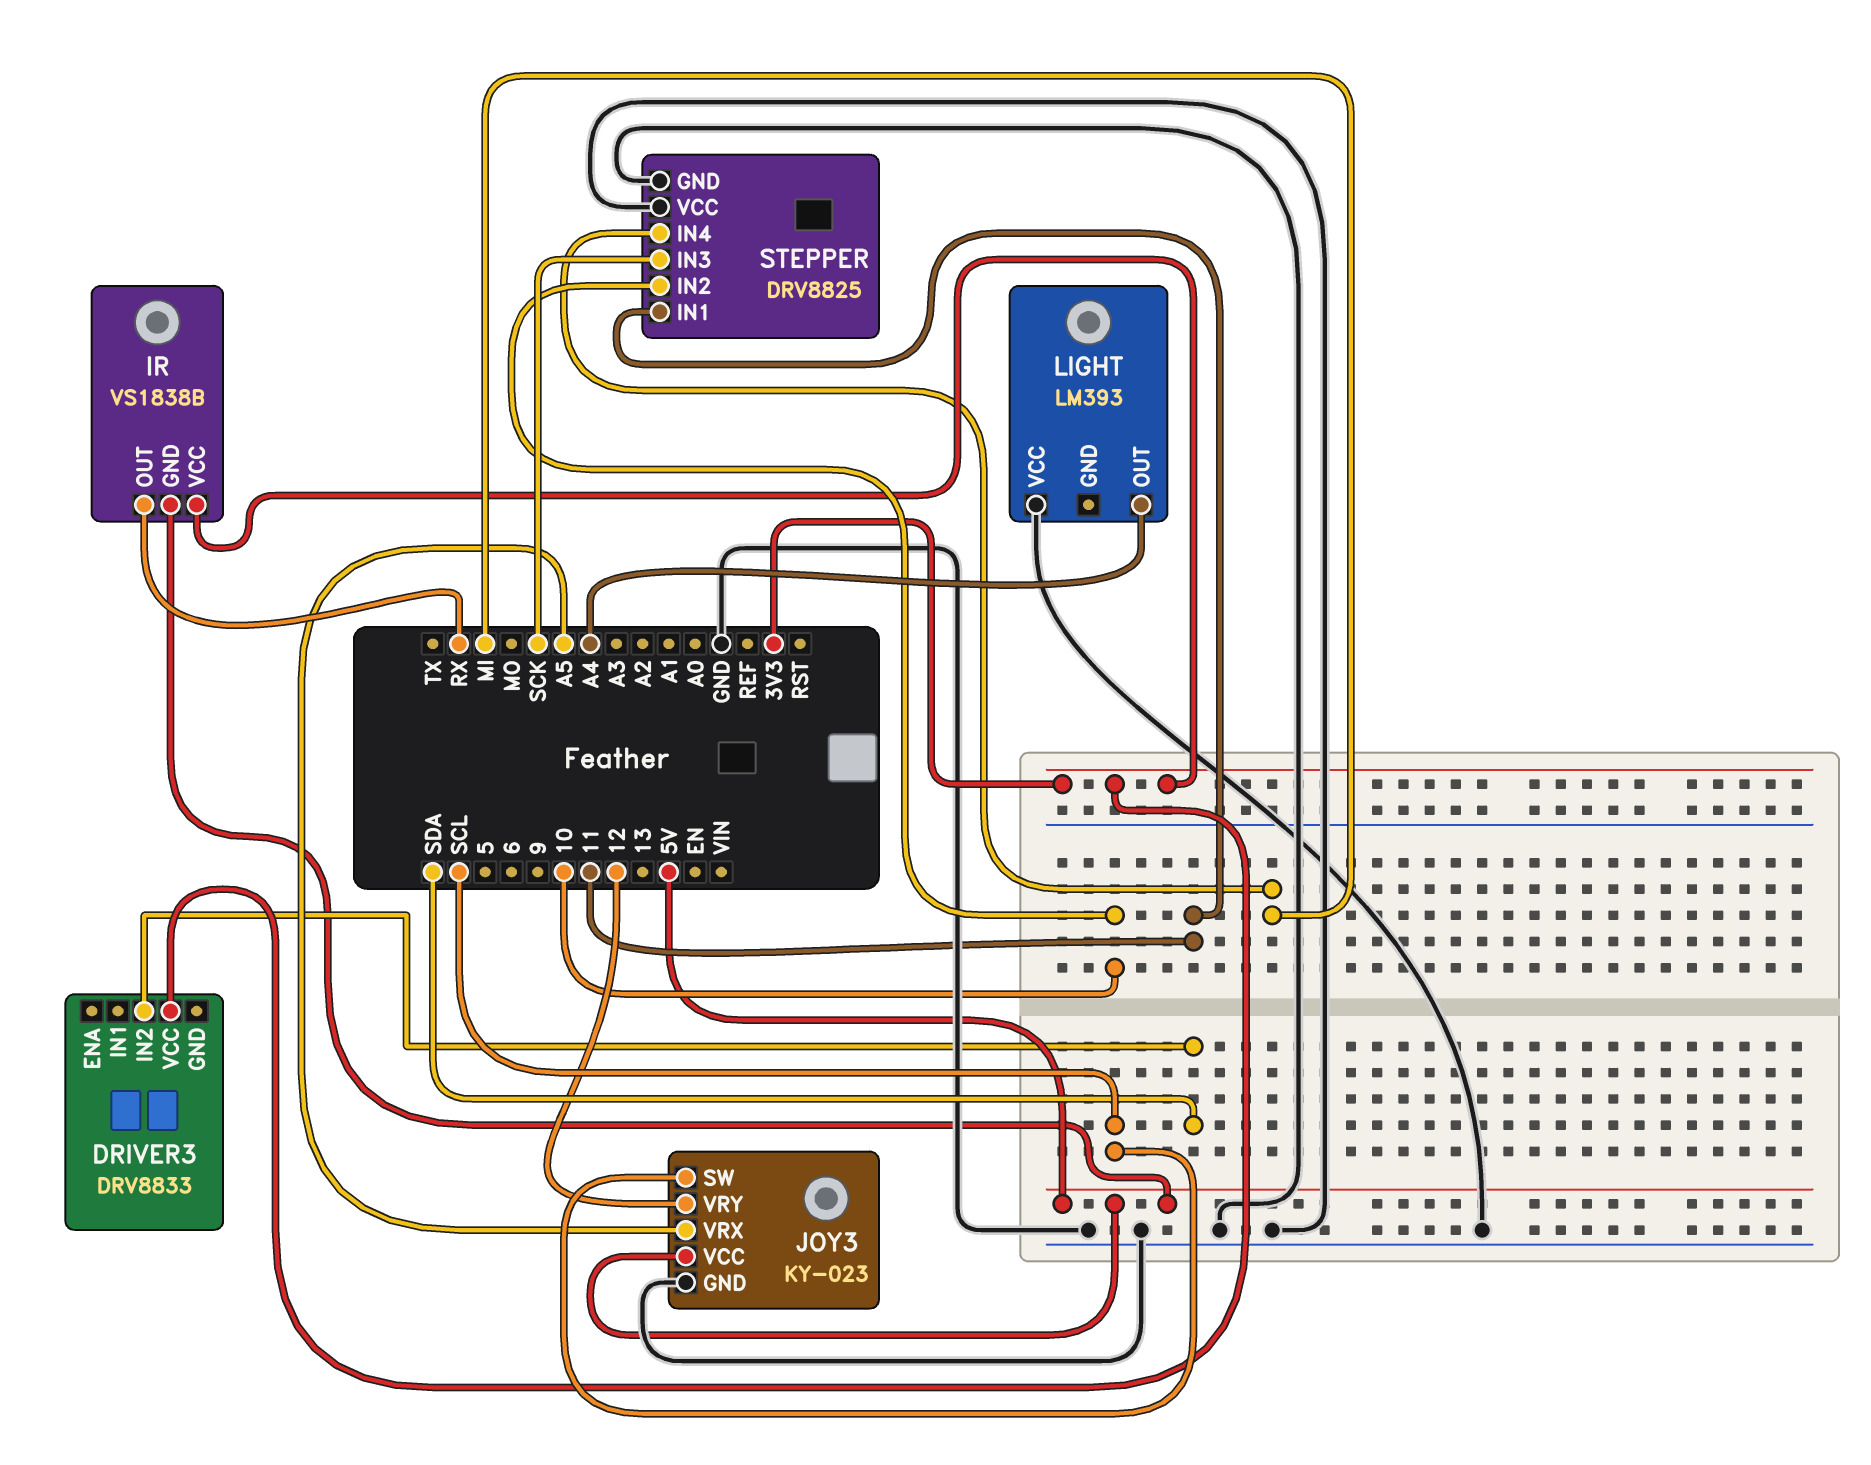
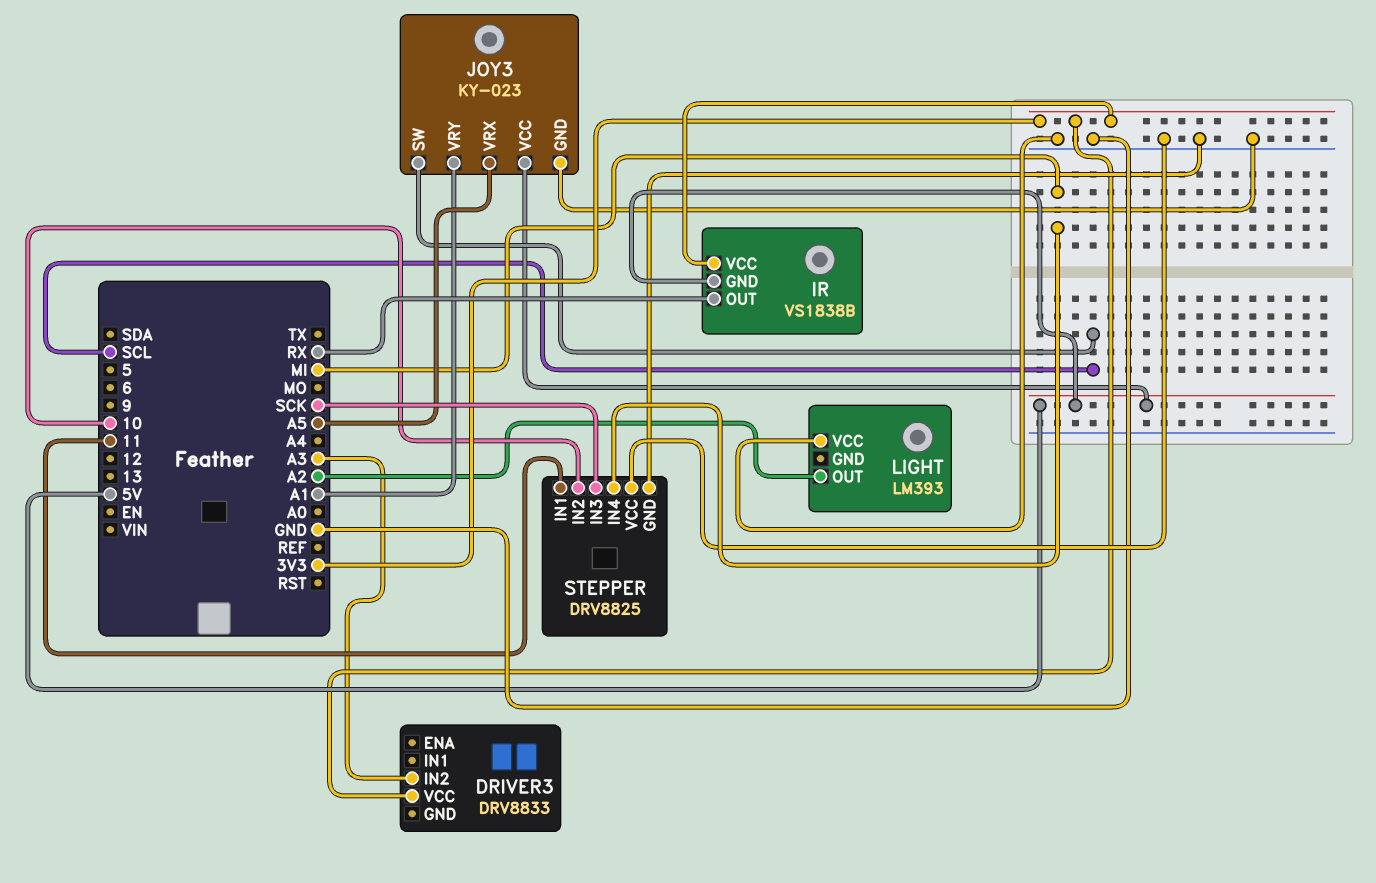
DRIVER3 pin IN2: SDA -> A3
JOY3 pin VRY: 12 -> A1
LIGHT pin OUT: A4 -> A2

